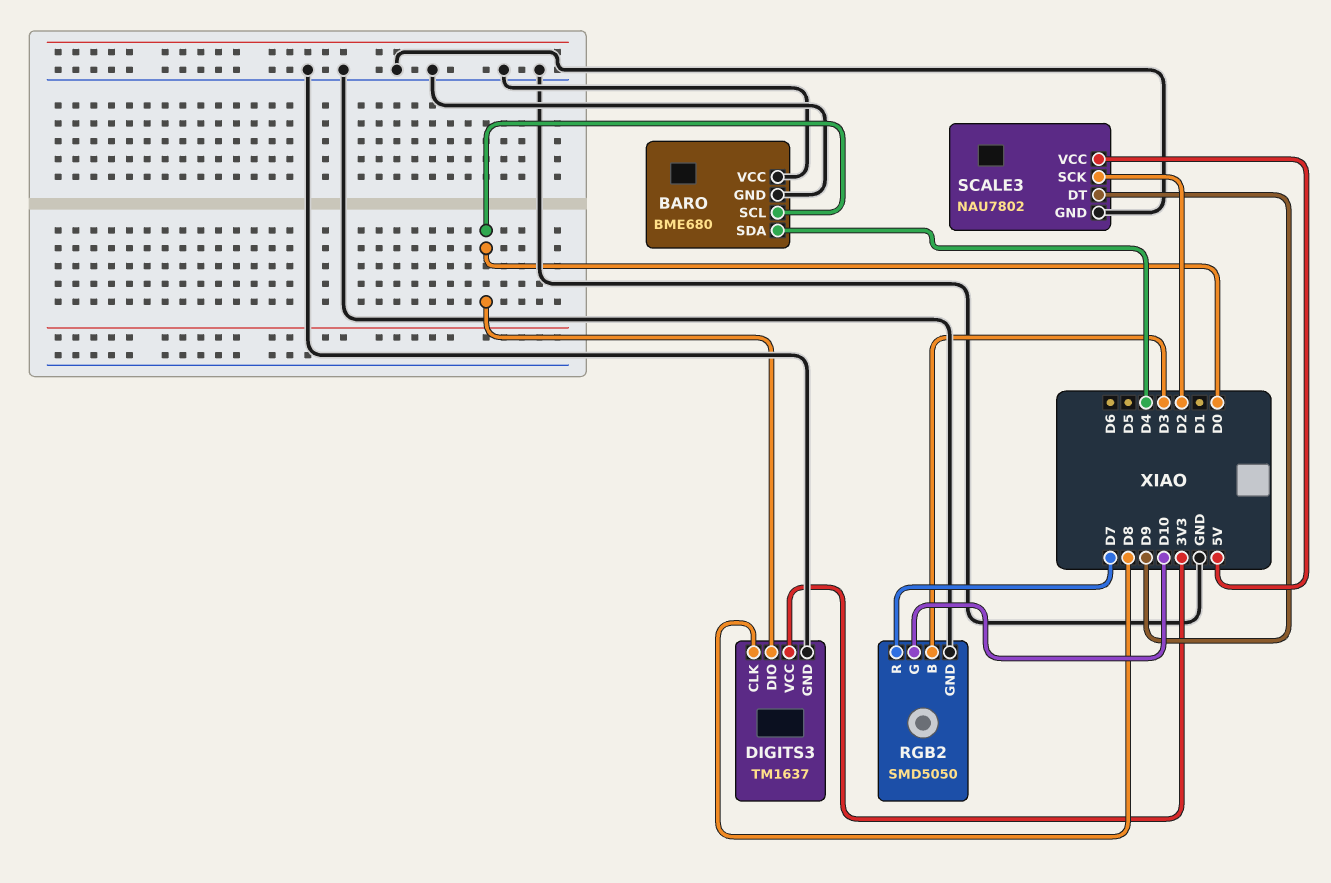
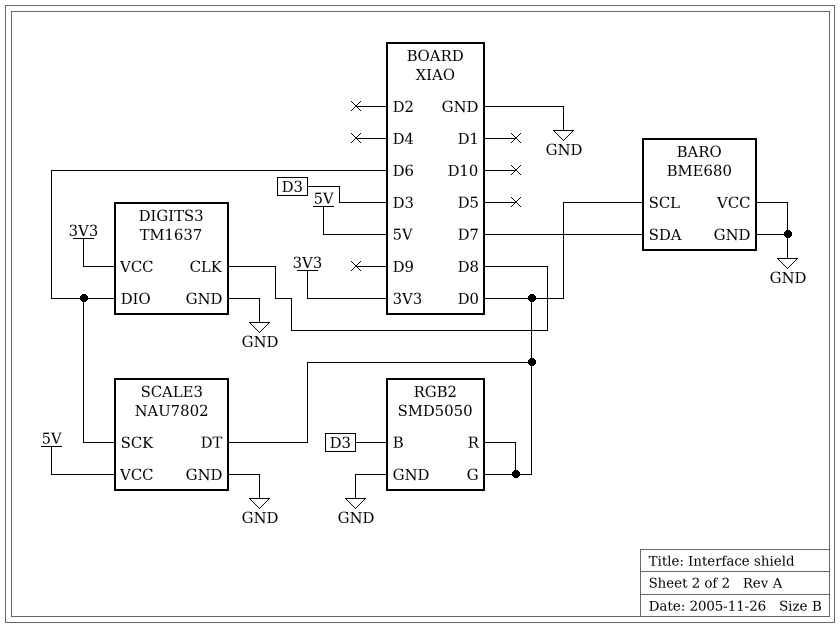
BARO pin SDA: D4 -> D7
DIGITS3 pin DIO: D0 -> D6
RGB2 pin G: D10 -> D0
RGB2 pin R: D7 -> D0
SCALE3 pin DT: D9 -> D0
SCALE3 pin SCK: D2 -> D6

